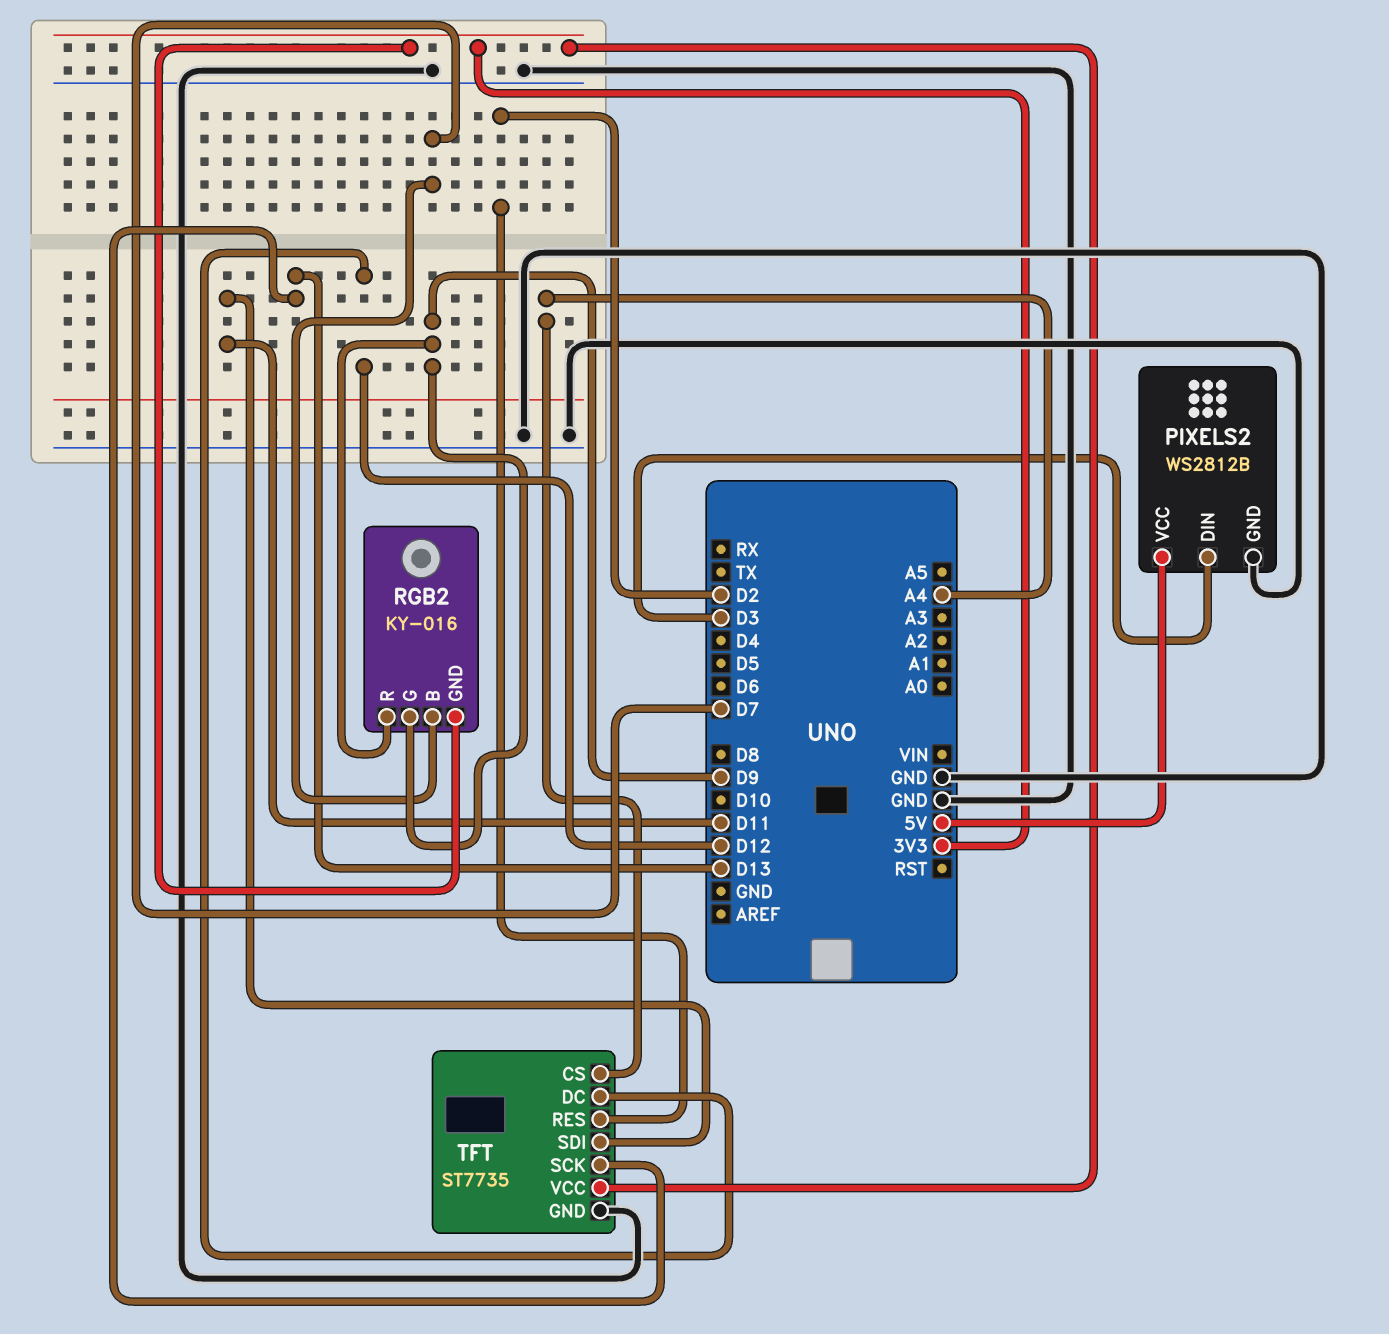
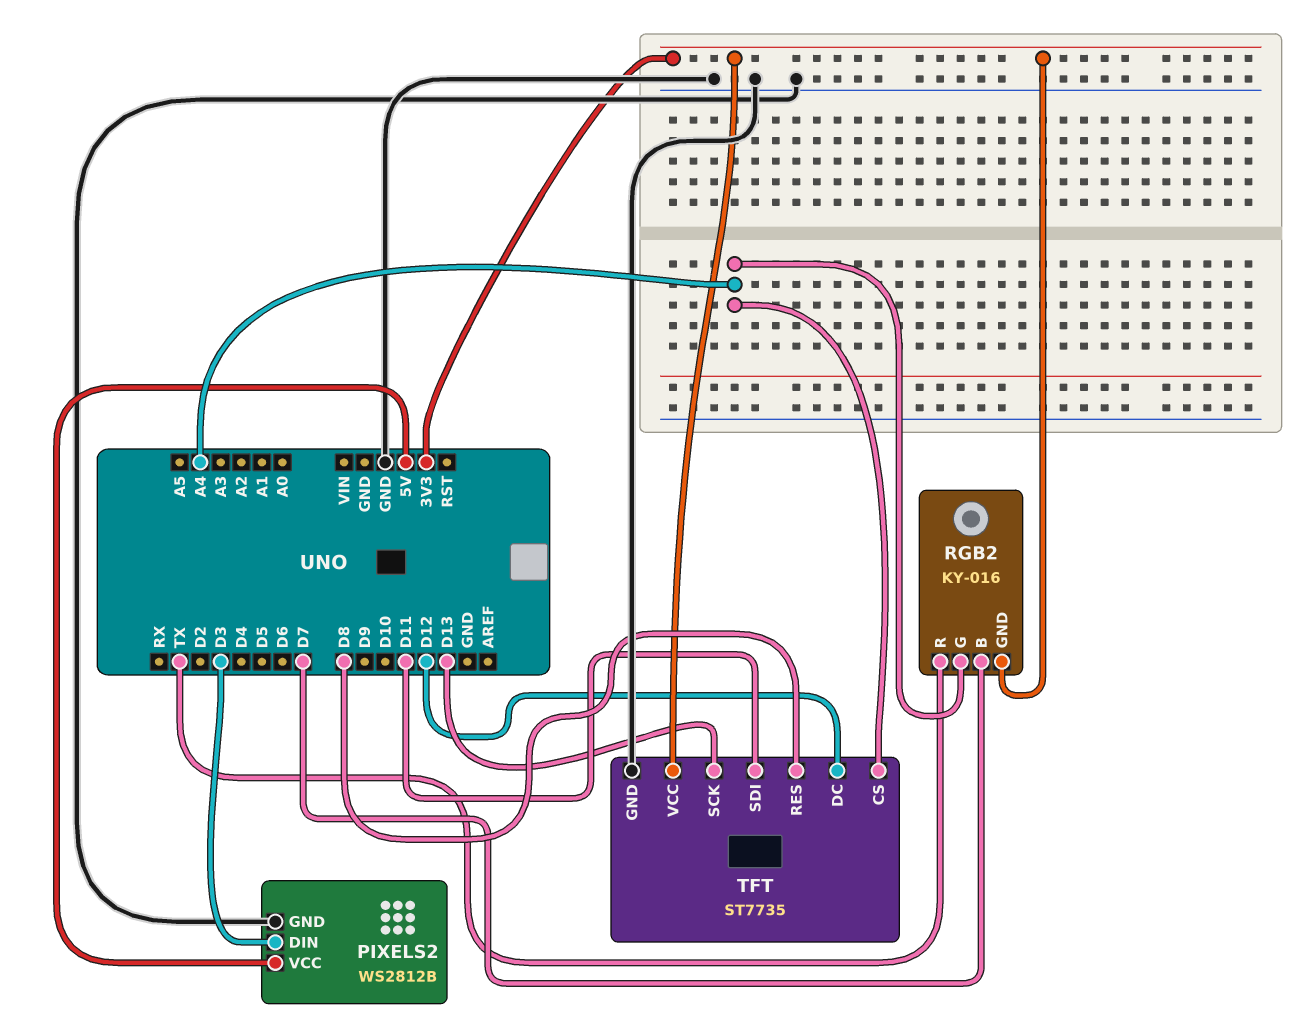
RGB2 pin G: D9 -> A4
RGB2 pin R: D9 -> TX
TFT pin RES: D2 -> D8

